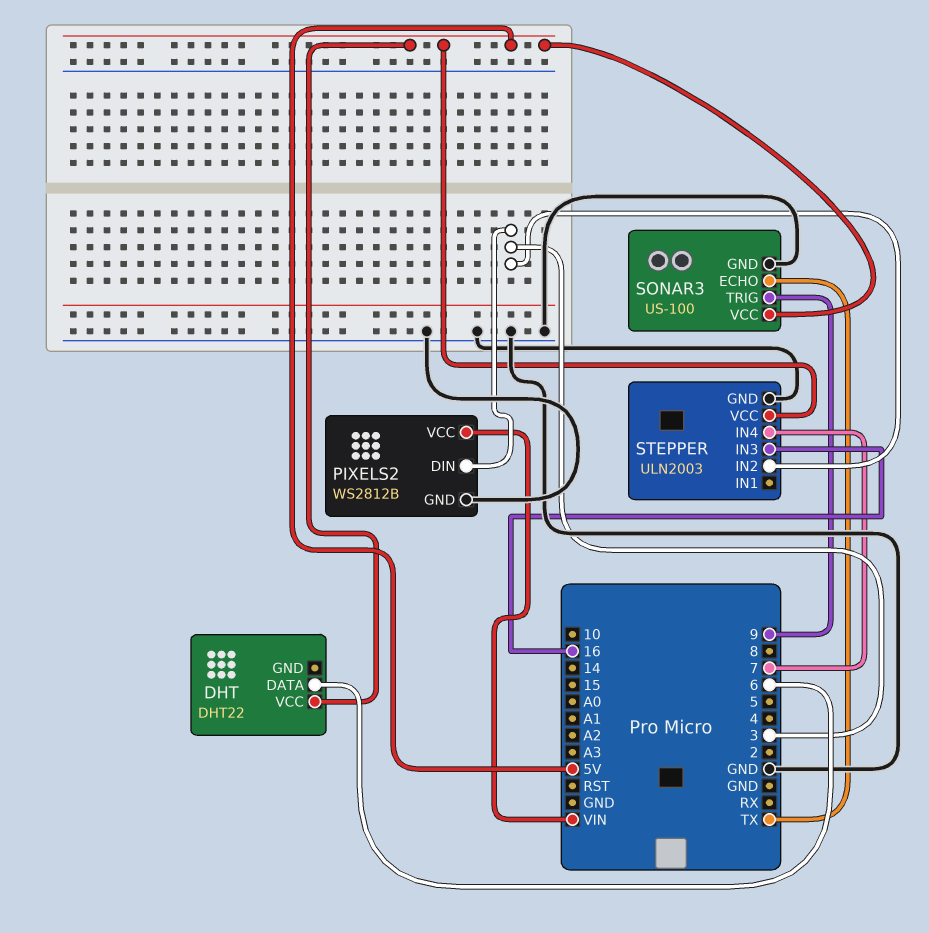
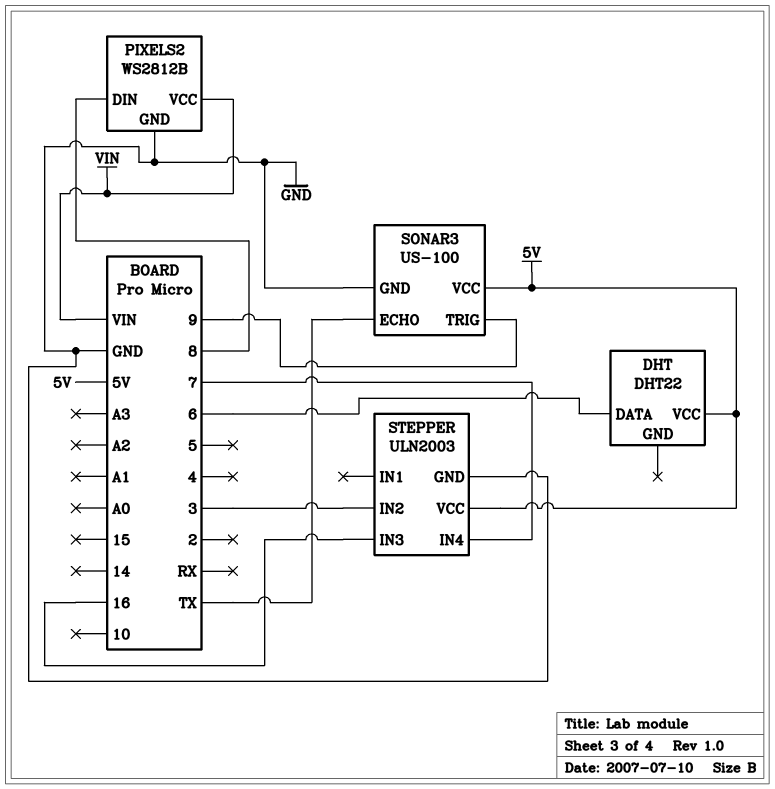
PIXELS2 pin DIN: 3 -> 8

